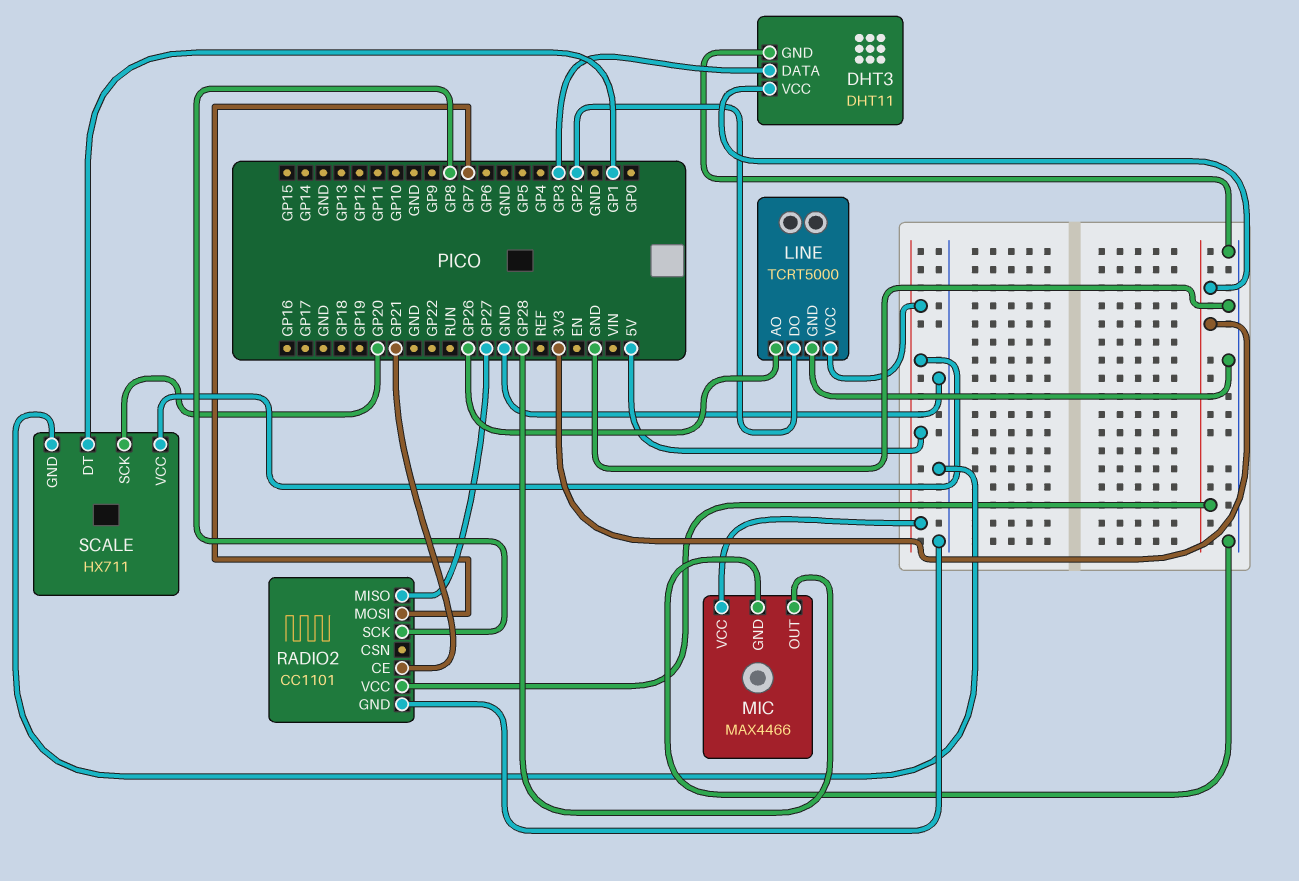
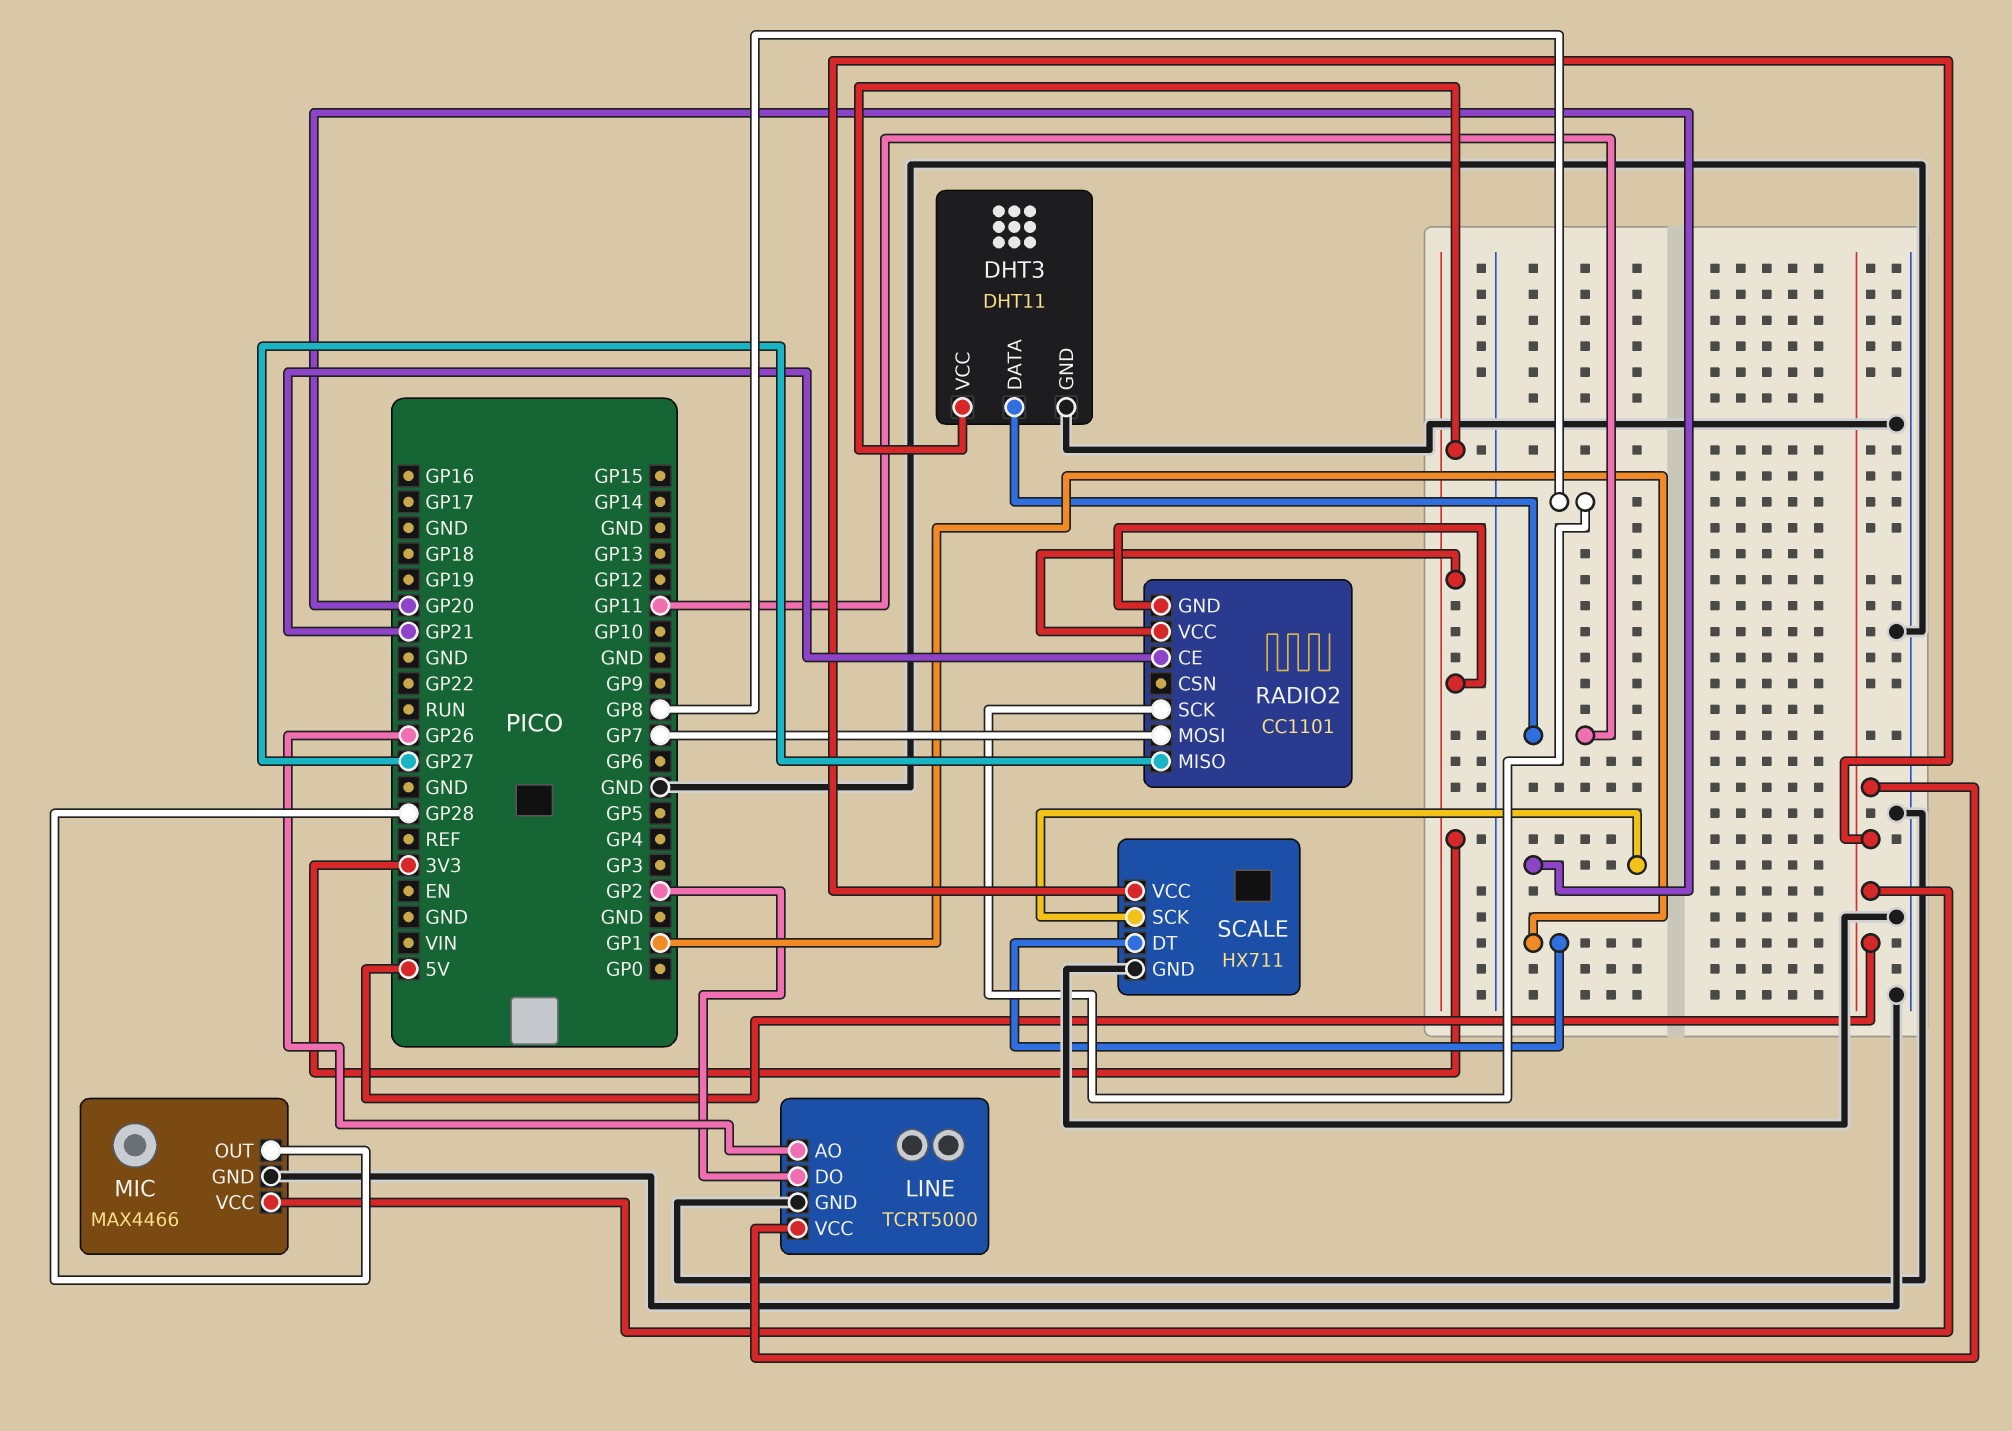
DHT3 pin DATA: GP3 -> GP11
RADIO2 pin GND: GND -> 3V3

